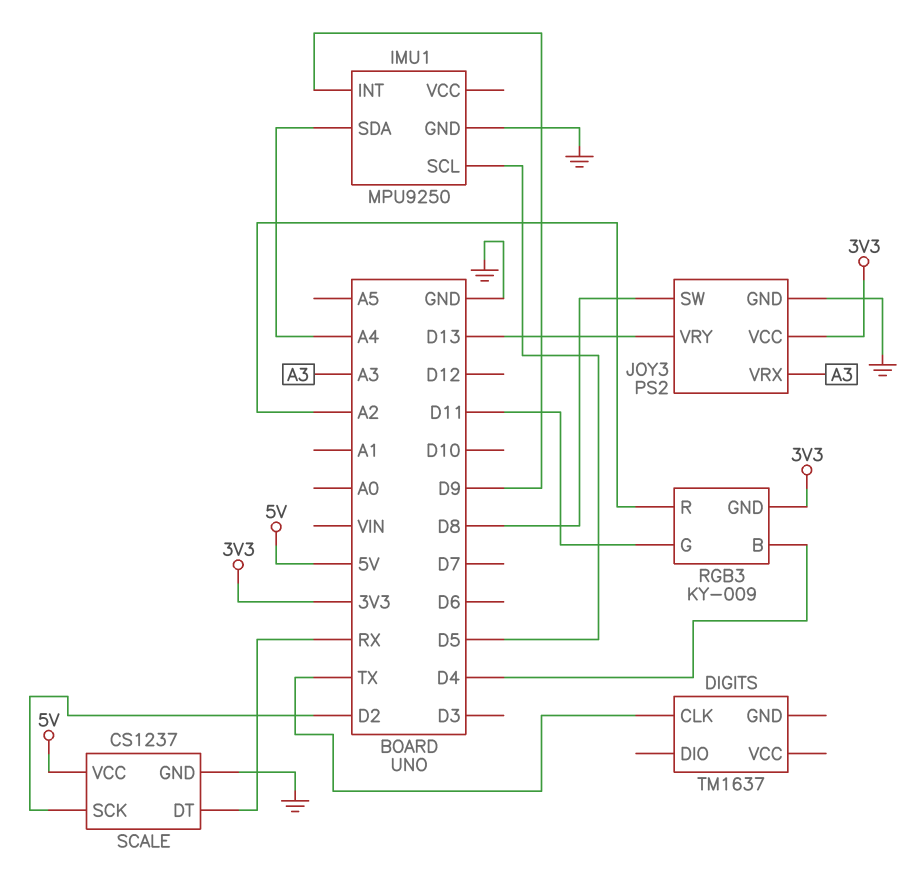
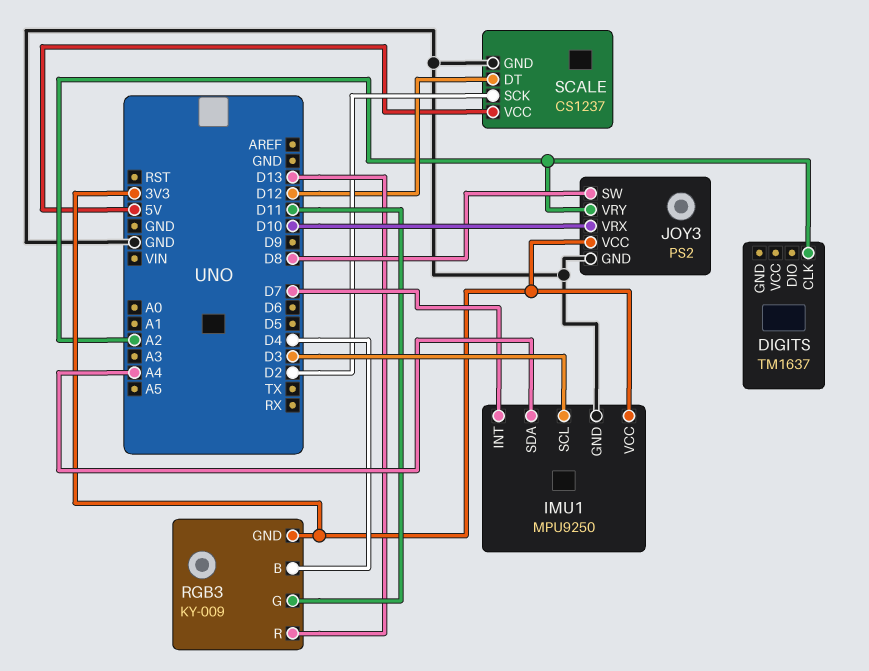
DIGITS pin CLK: TX -> A2
IMU1 pin INT: D9 -> D7
IMU1 pin SCL: D5 -> D3
IMU1 pin VCC: none -> 3V3
JOY3 pin VRX: A3 -> D10
JOY3 pin VRY: D13 -> A2
RGB3 pin R: A2 -> D13
SCALE pin DT: RX -> D12

